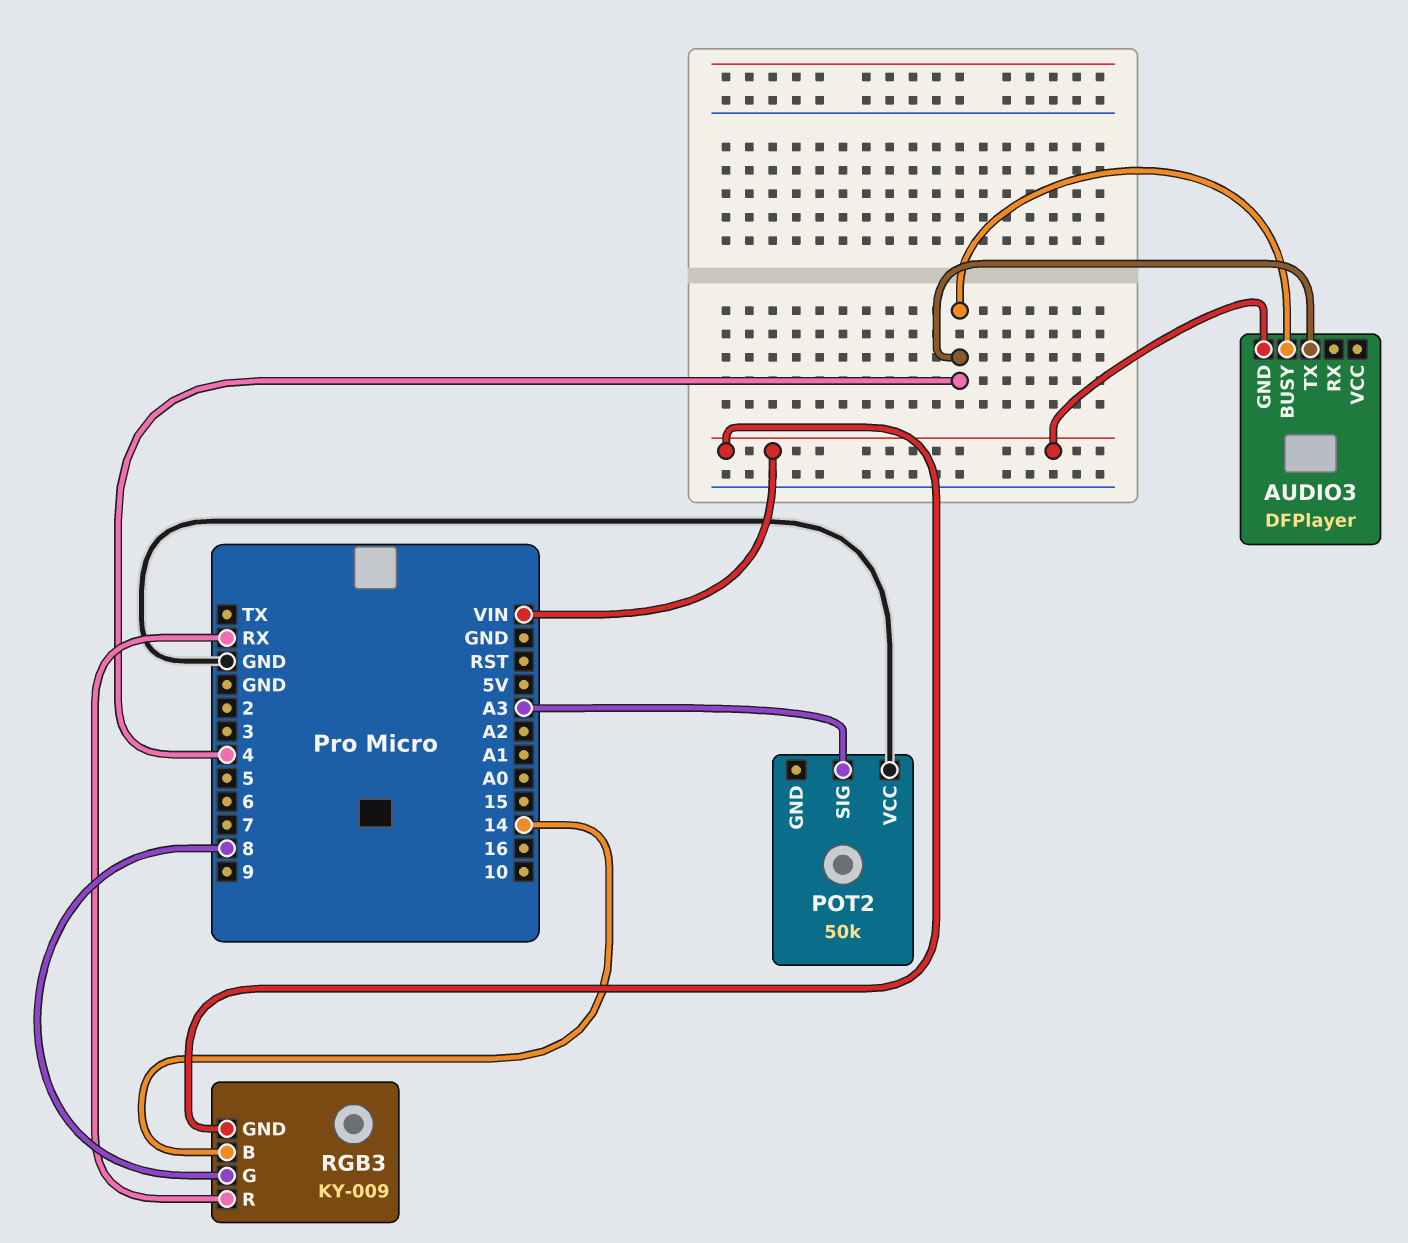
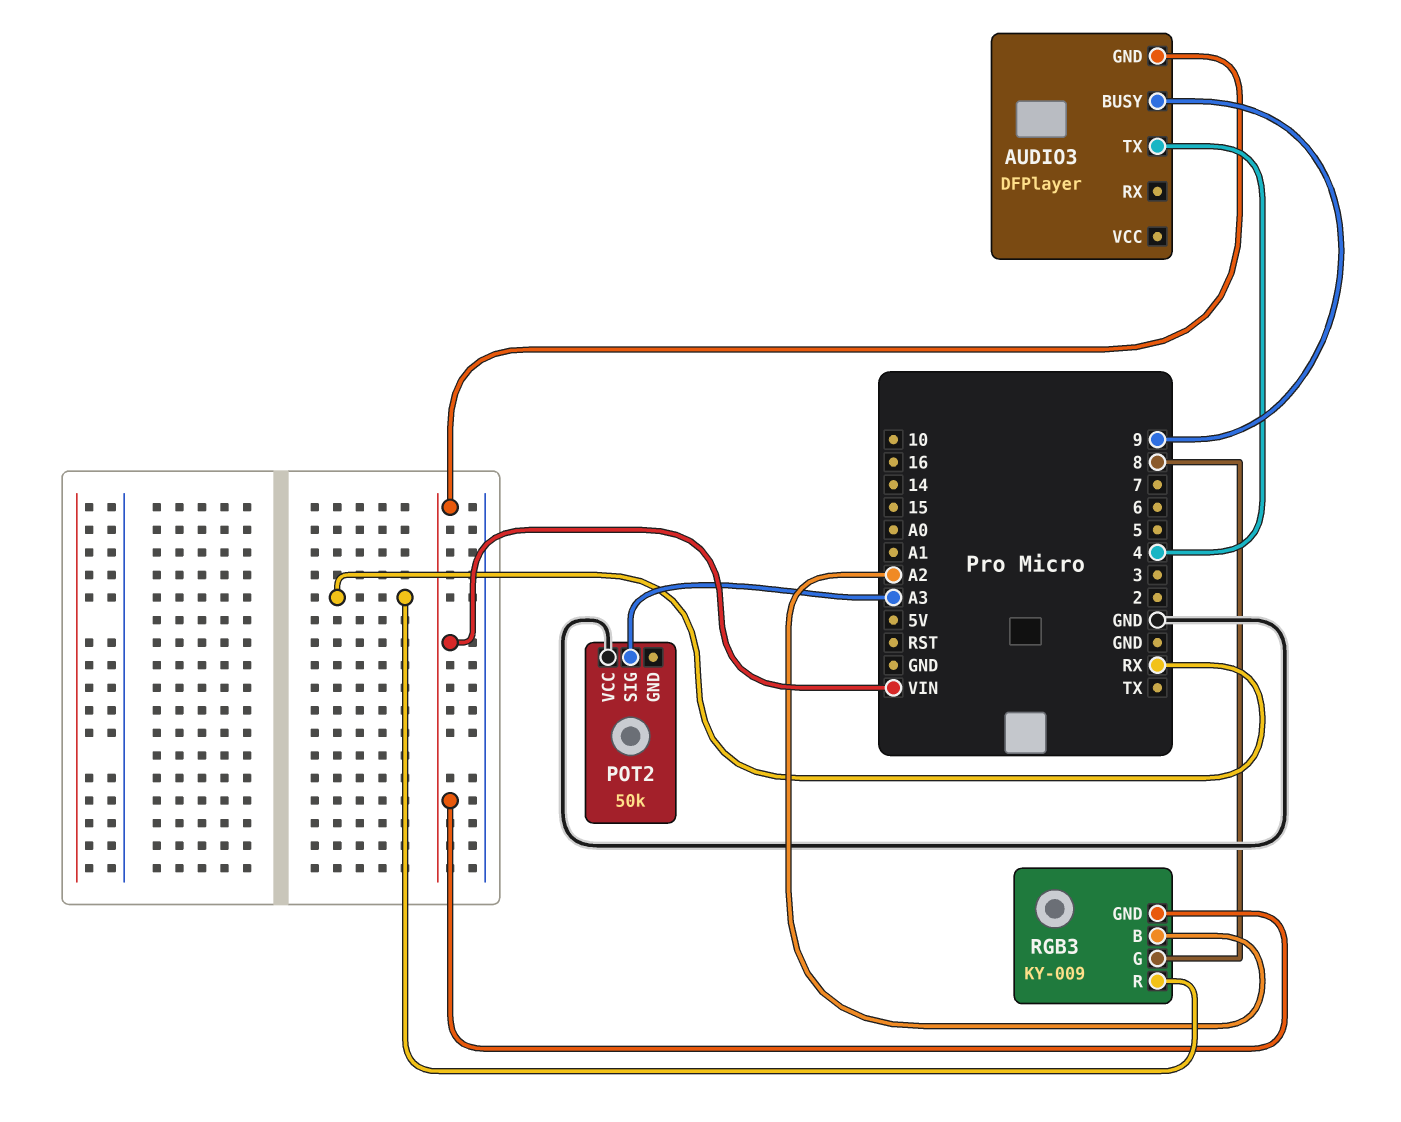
AUDIO3 pin BUSY: 4 -> 9
RGB3 pin B: 14 -> A2

